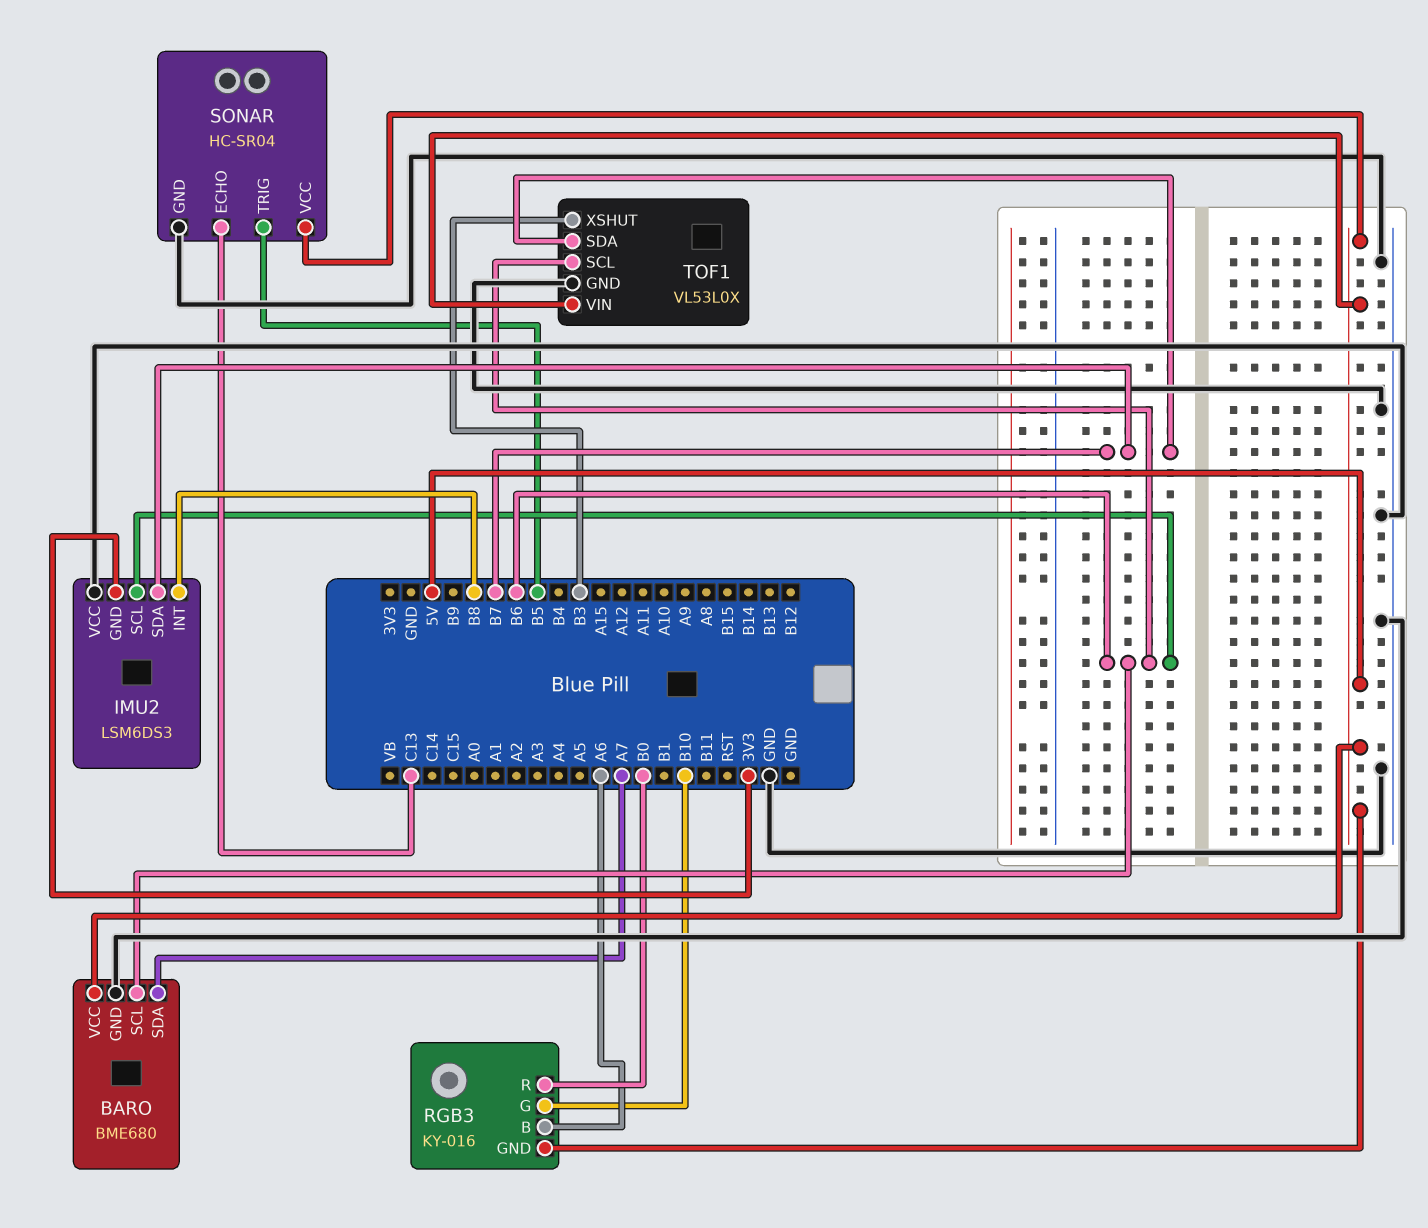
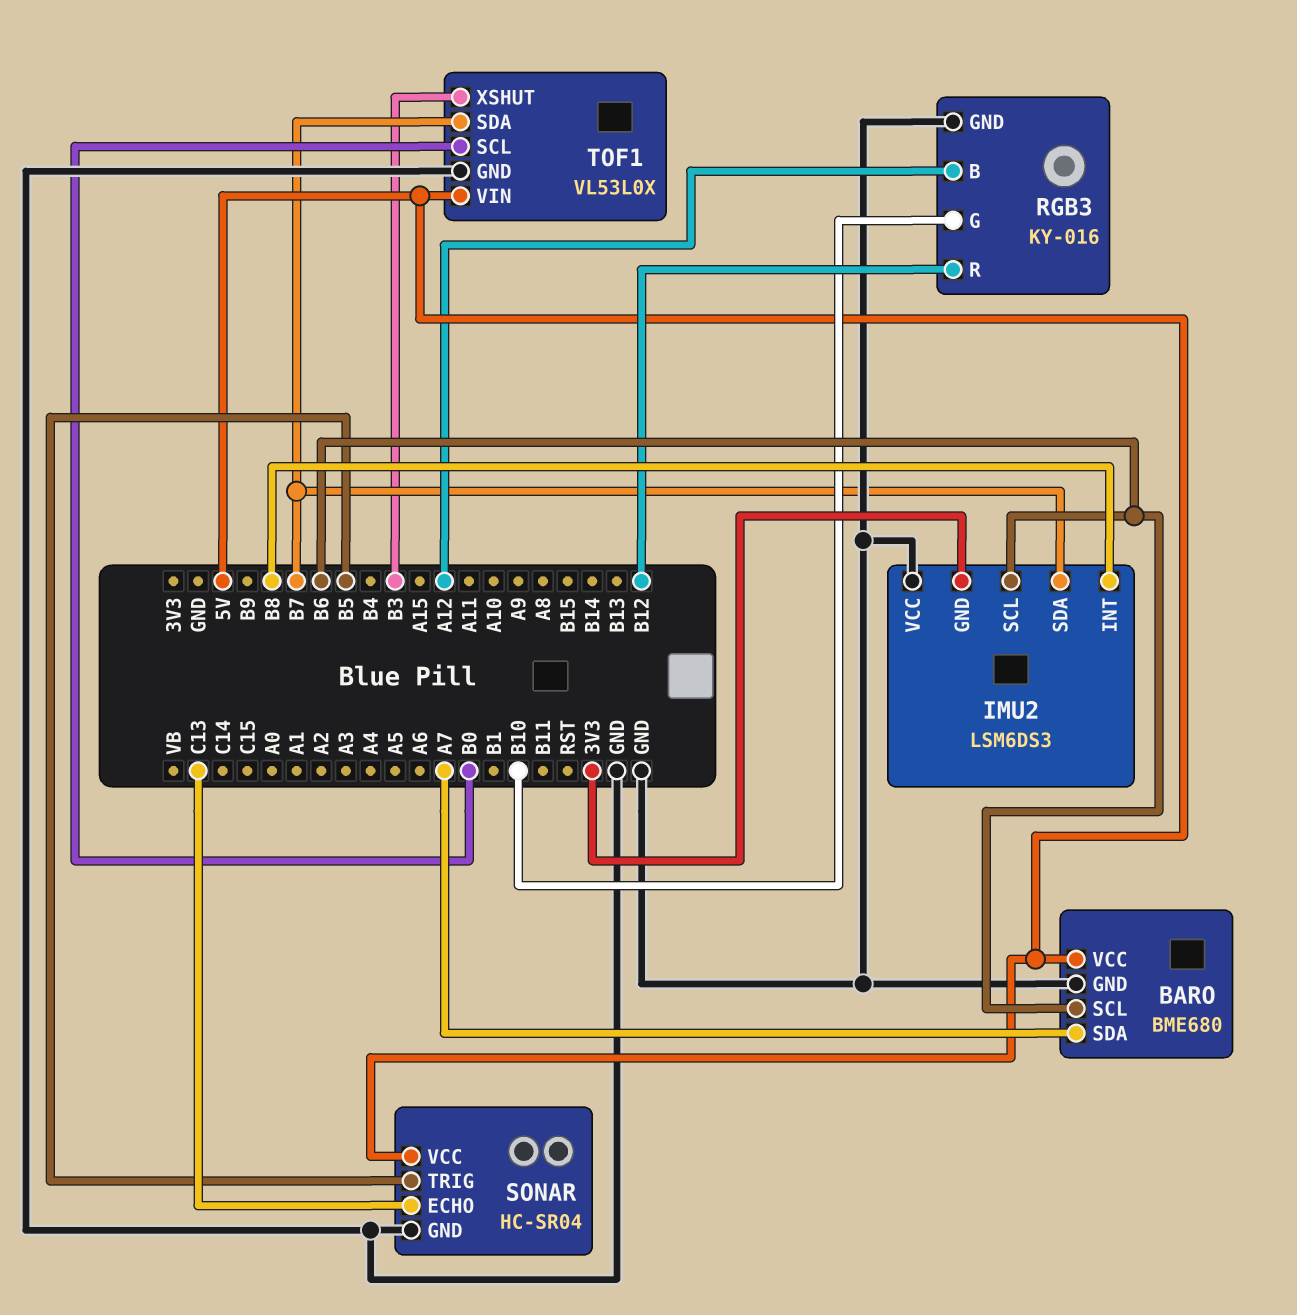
RGB3 pin B: A6 -> A12
RGB3 pin GND: 5V -> GND
RGB3 pin R: B0 -> B12
TOF1 pin SCL: B6 -> B0

